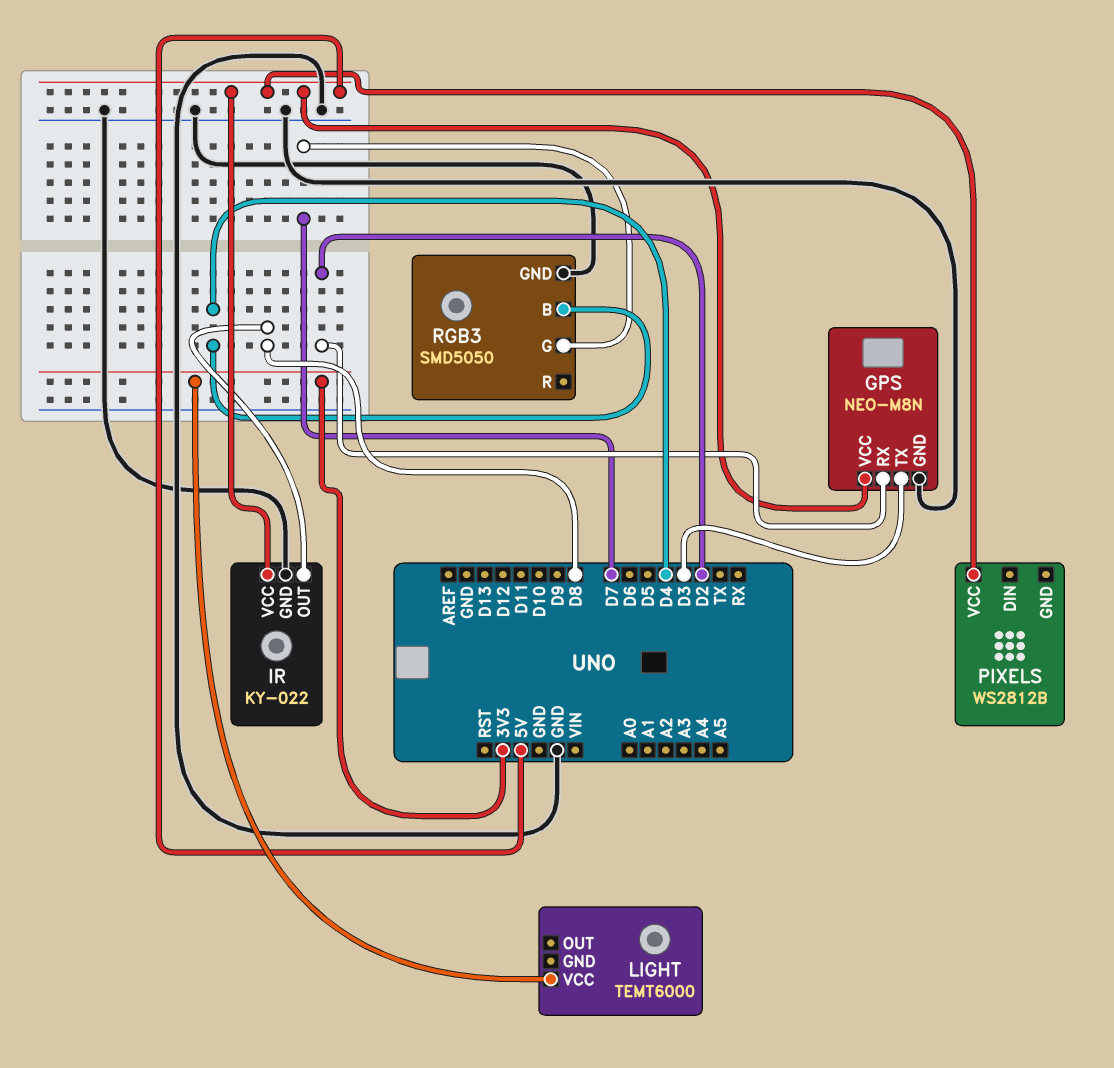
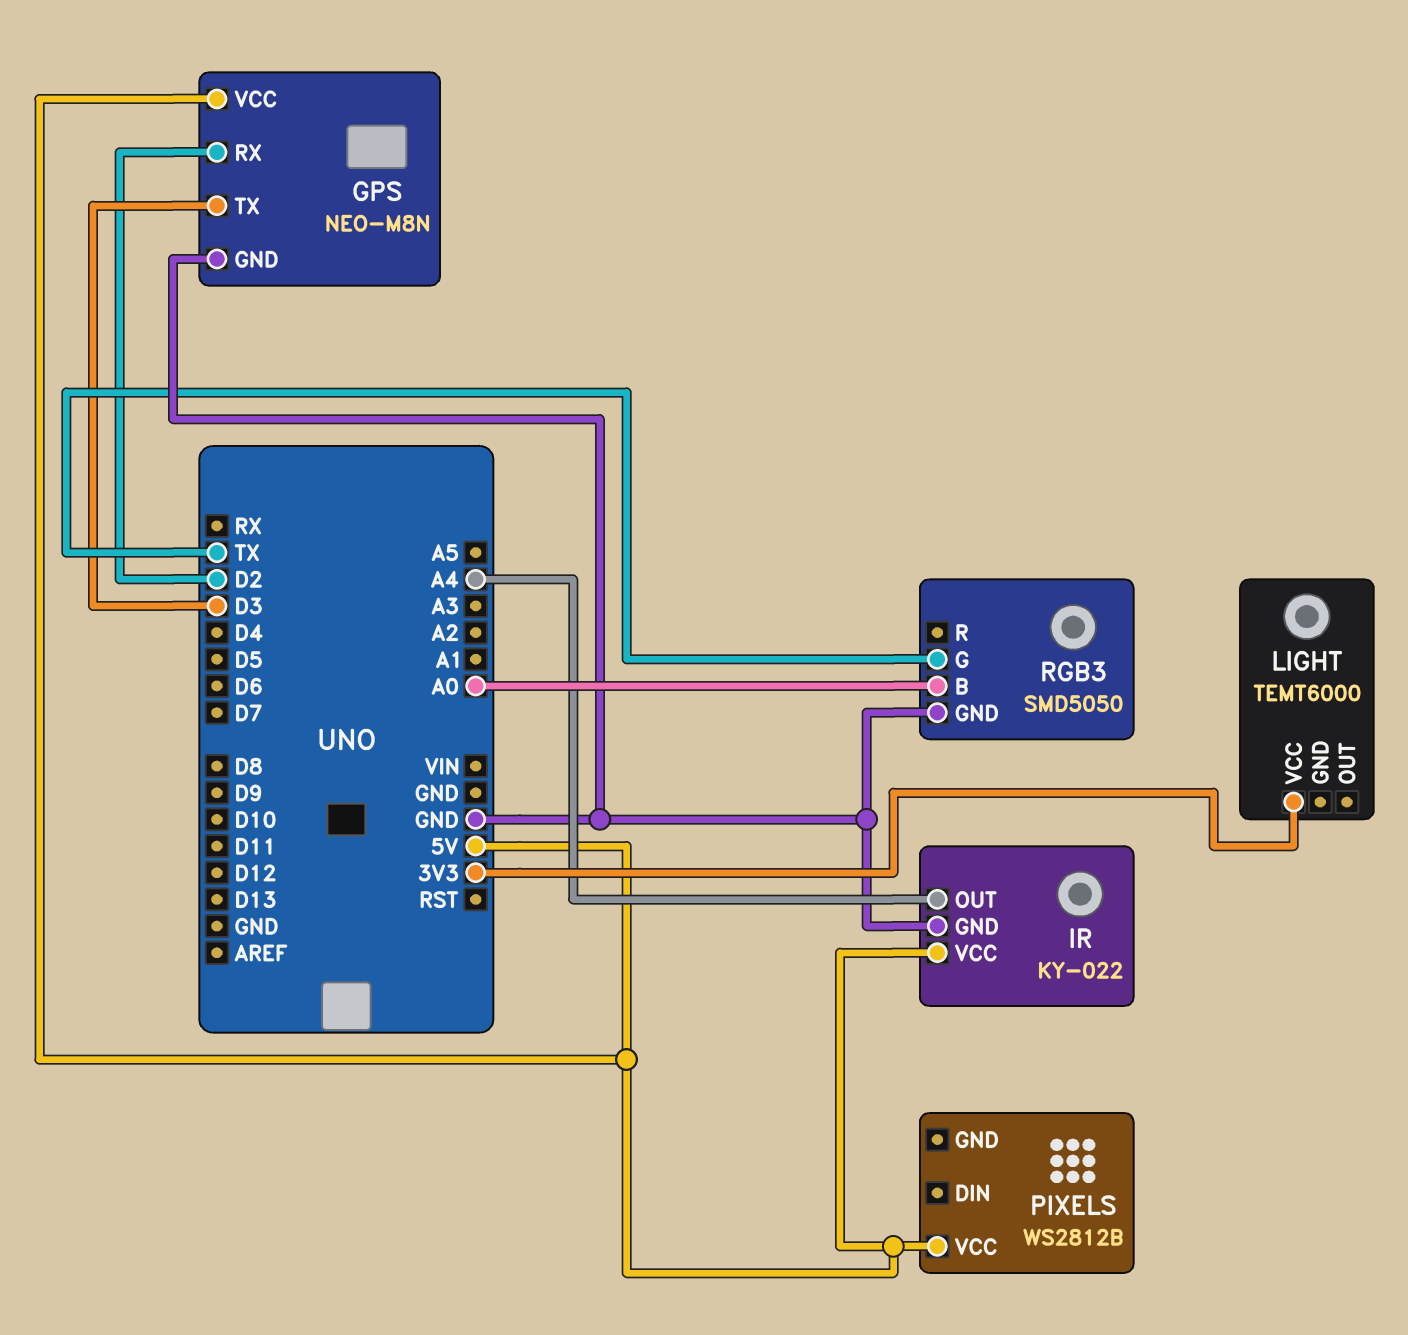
IR pin OUT: D8 -> A4
RGB3 pin B: D4 -> A0
RGB3 pin G: D7 -> TX

